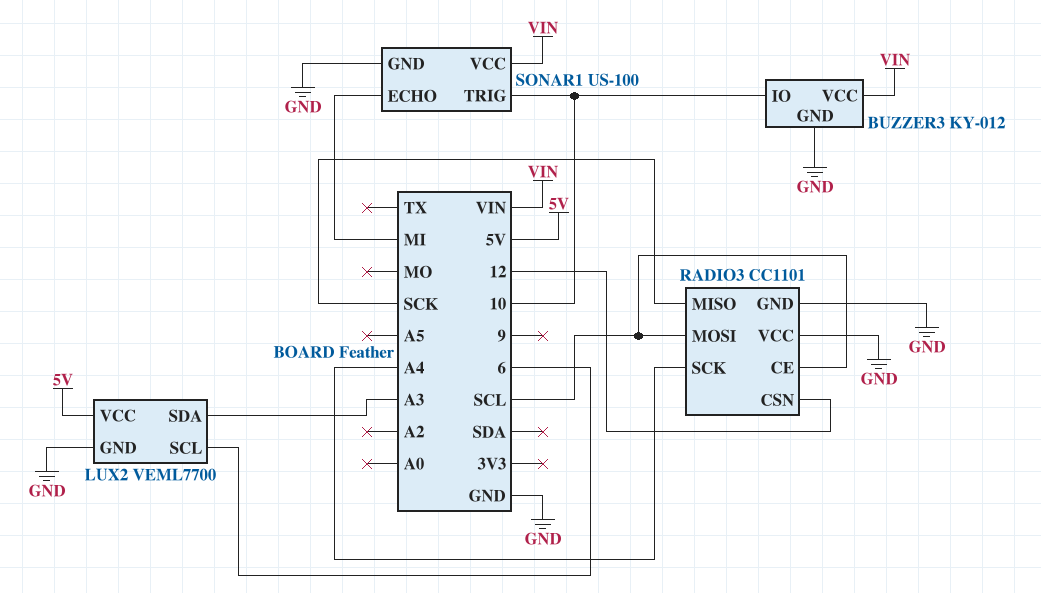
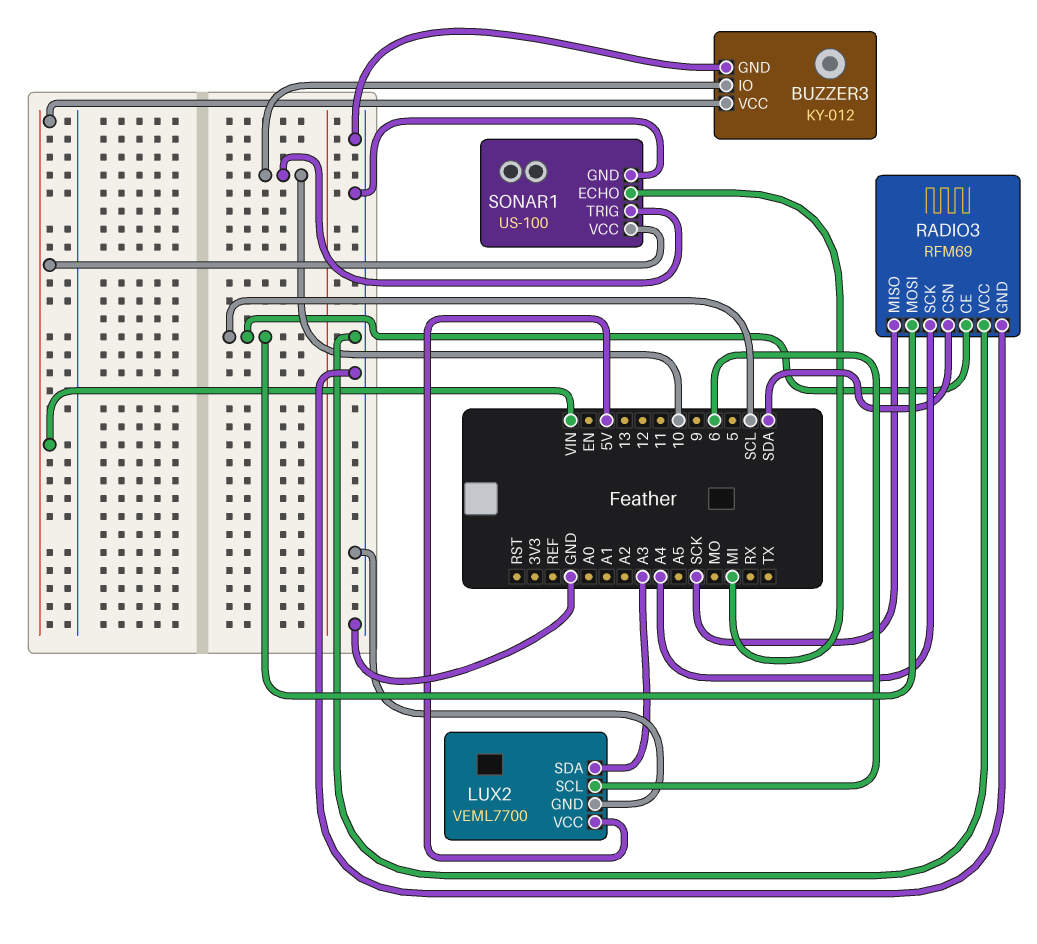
RADIO3: CC1101 -> RFM69
RADIO3 pin CSN: 12 -> SDA

